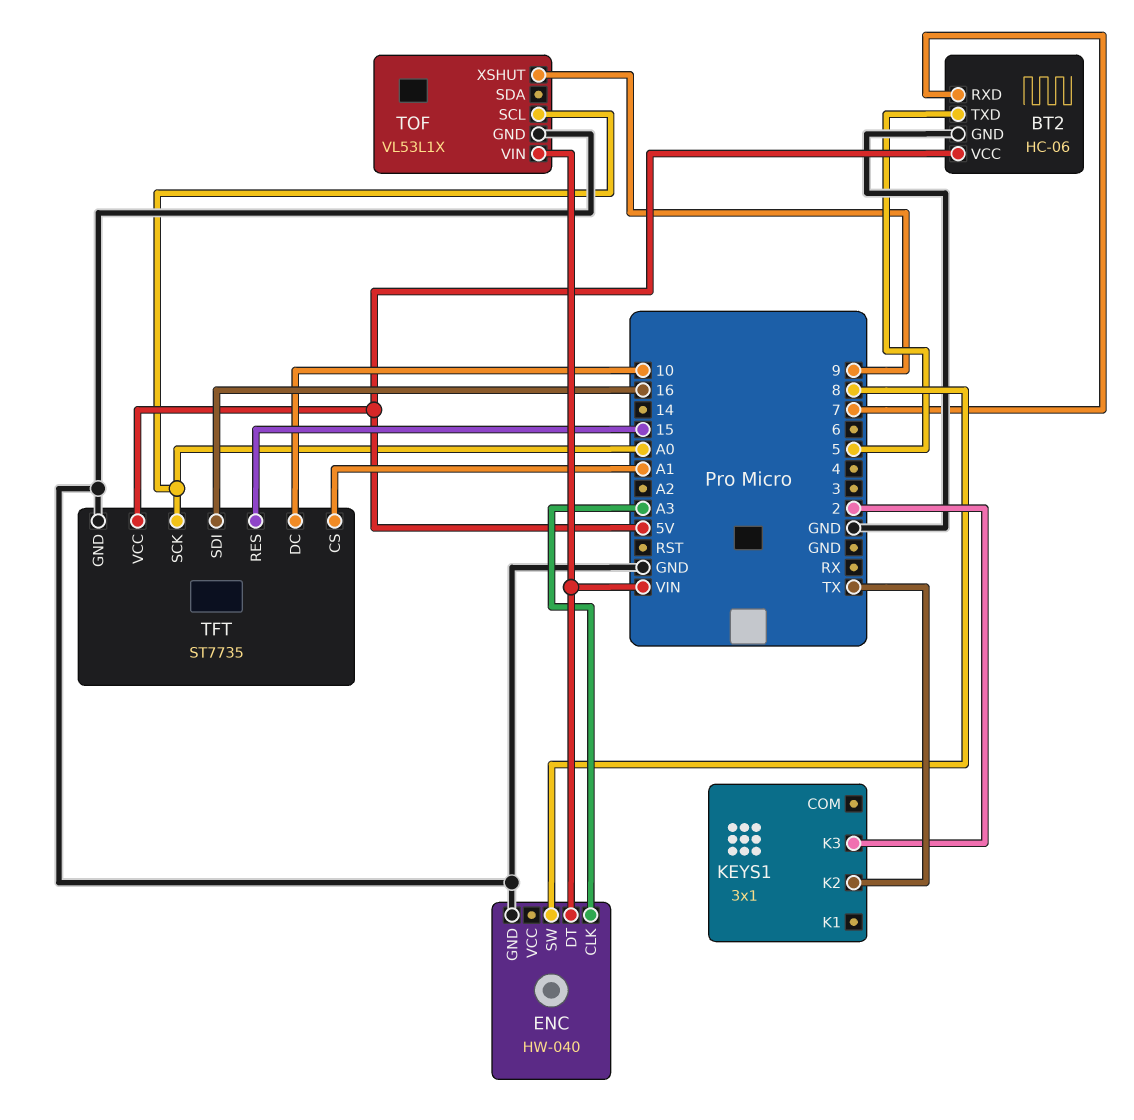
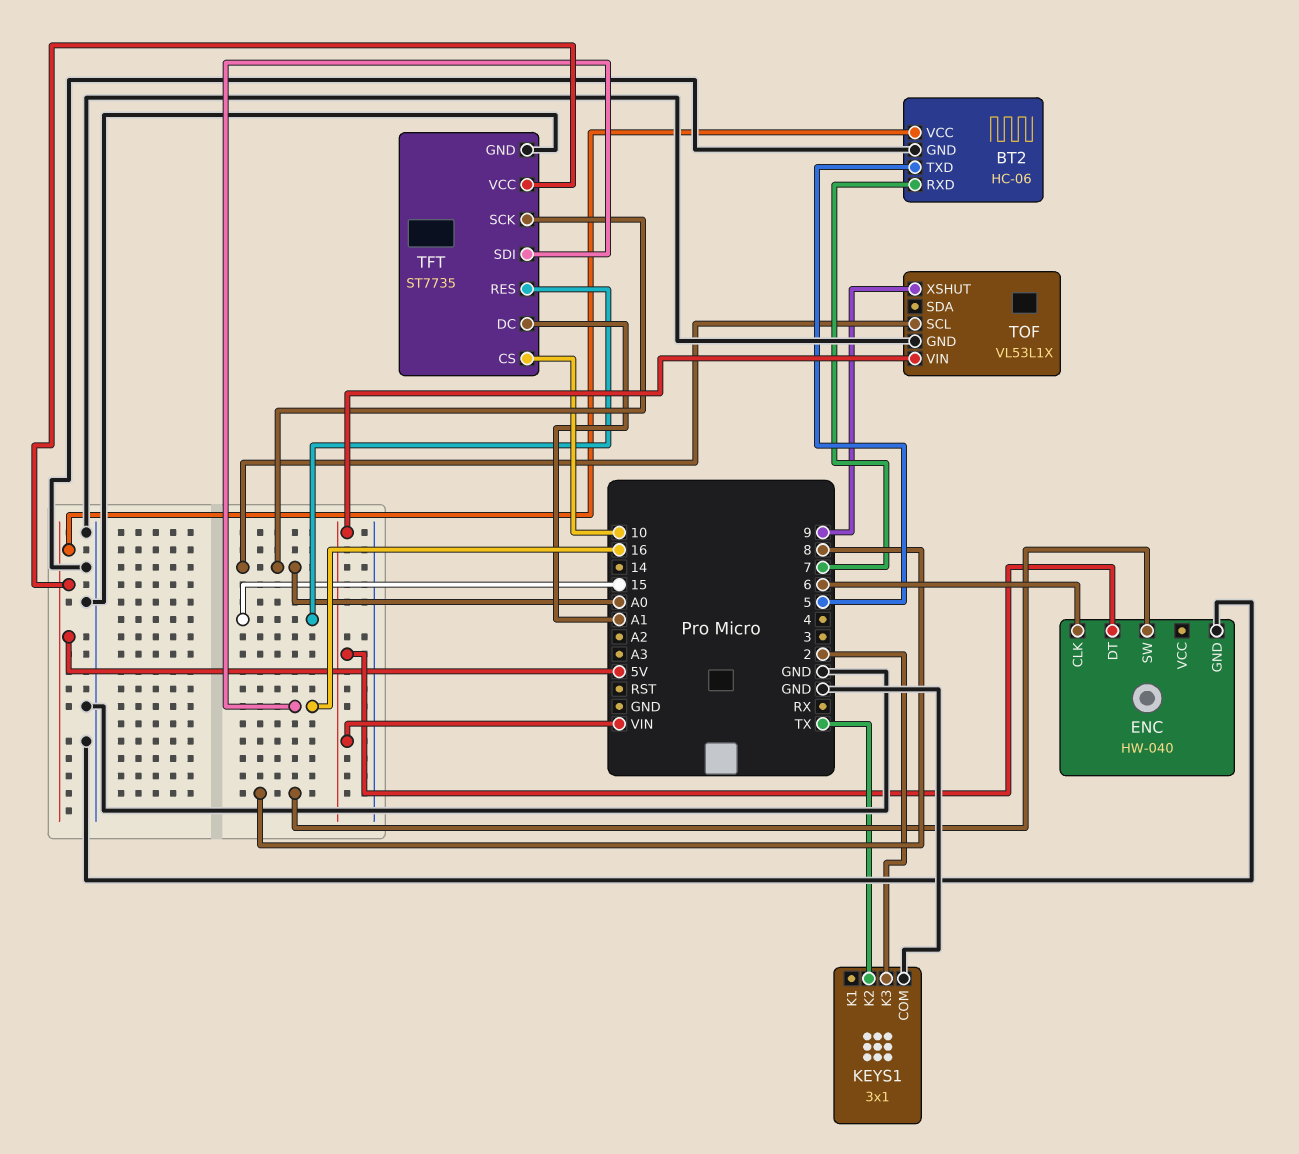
ENC pin CLK: A3 -> 6
KEYS1 pin COM: none -> GND
TFT pin CS: A1 -> 10
TFT pin DC: 10 -> A1

